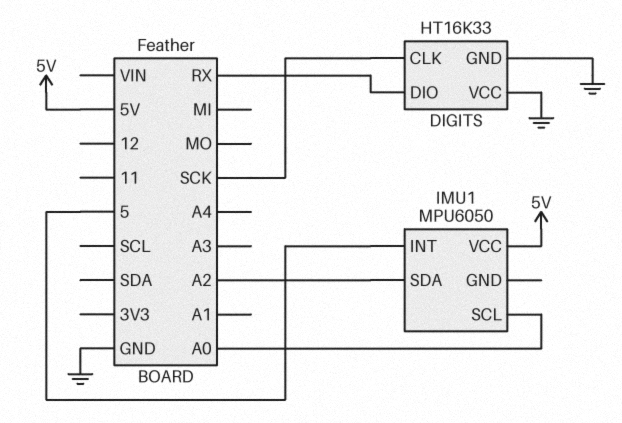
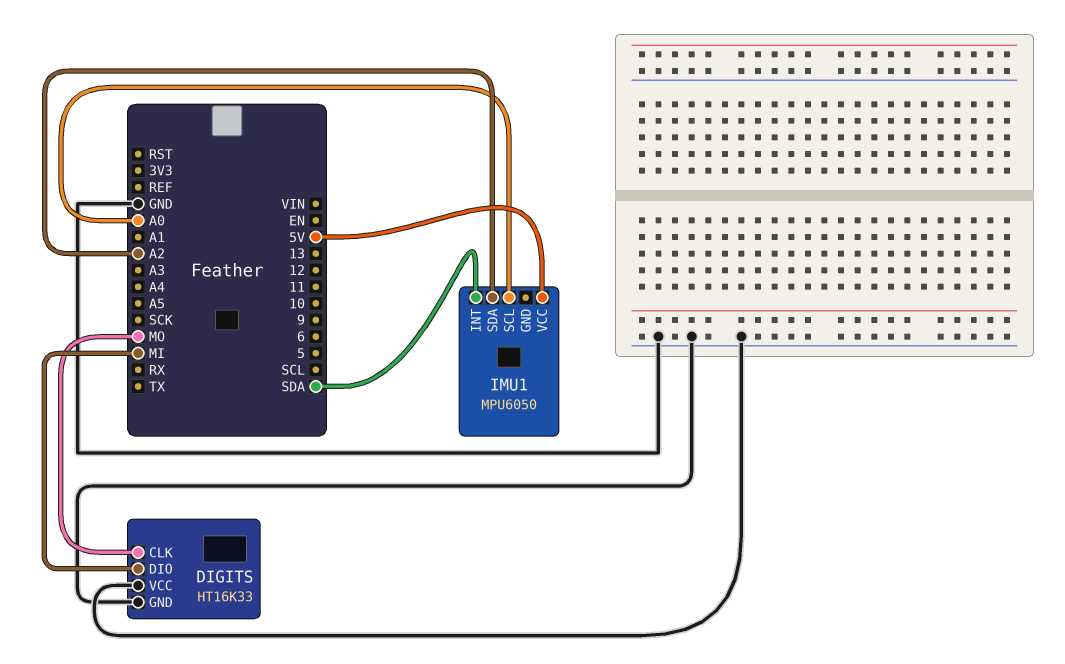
DIGITS pin CLK: SCK -> MO
DIGITS pin DIO: RX -> MI
IMU1 pin INT: 5 -> SDA

